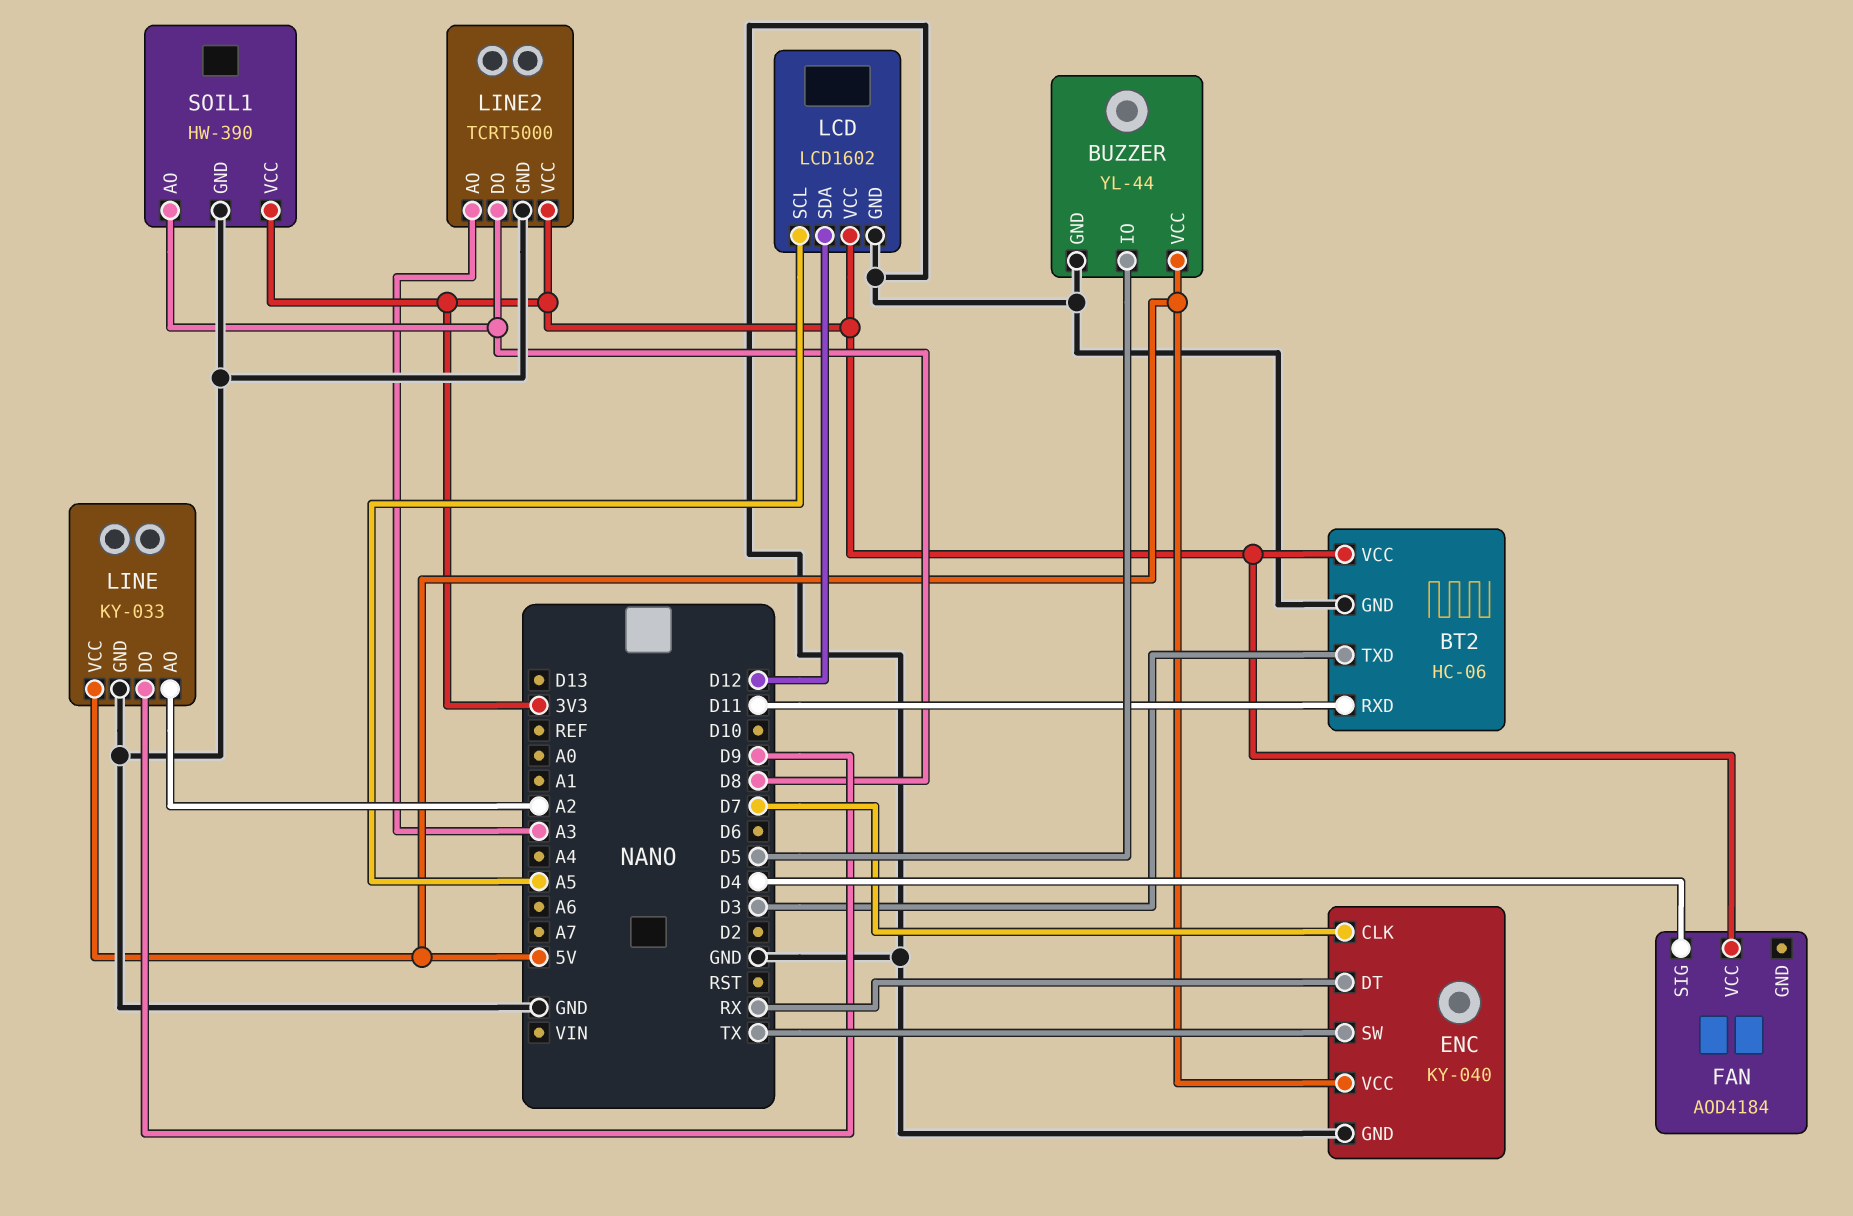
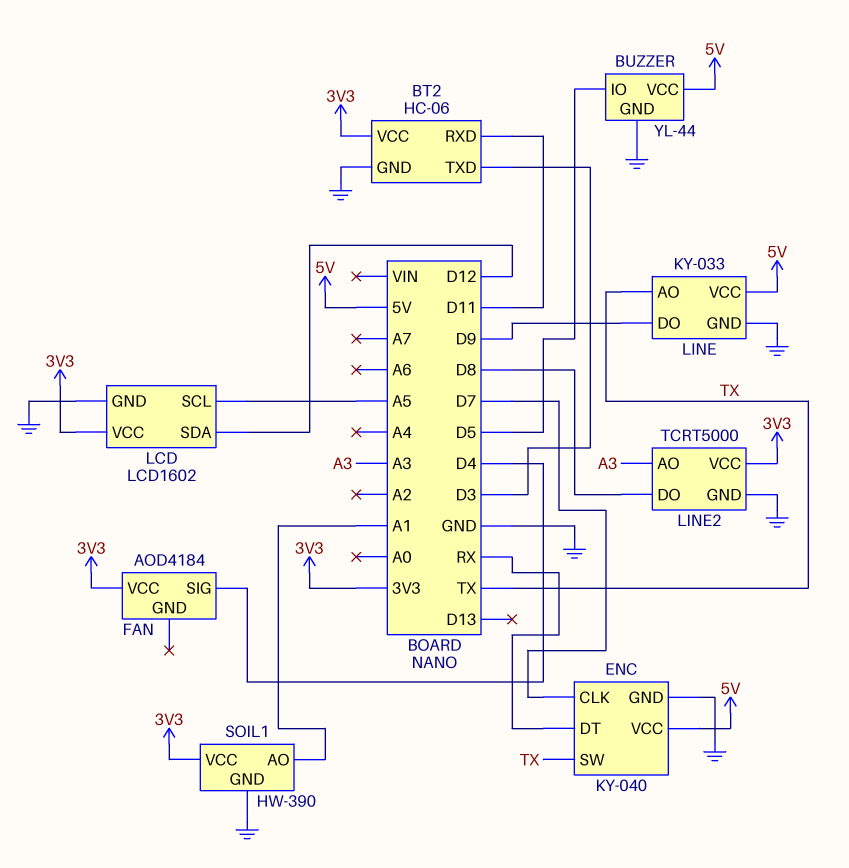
LINE pin AO: A2 -> TX
SOIL1 pin AO: D8 -> A1

